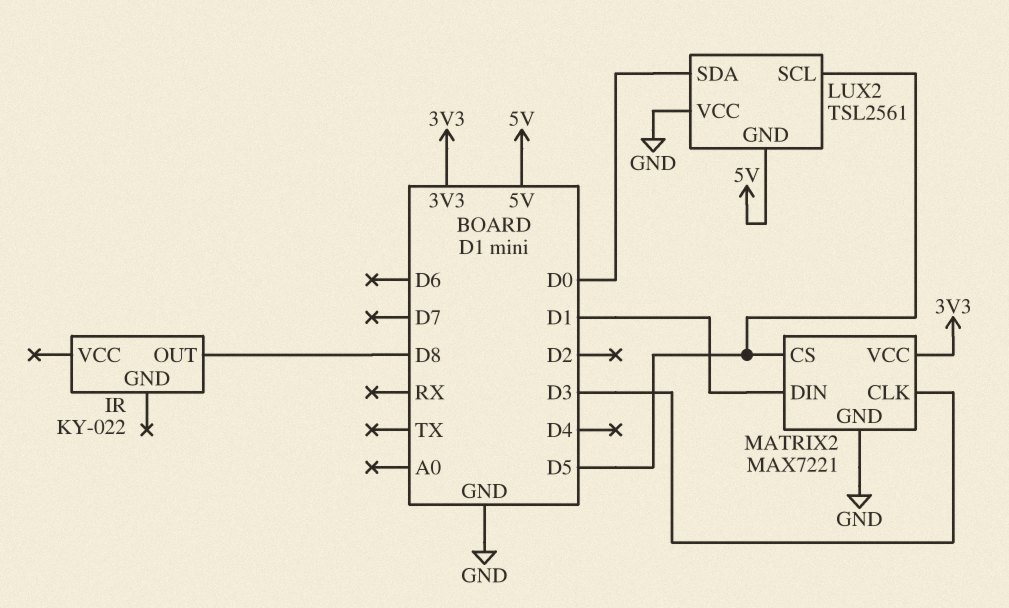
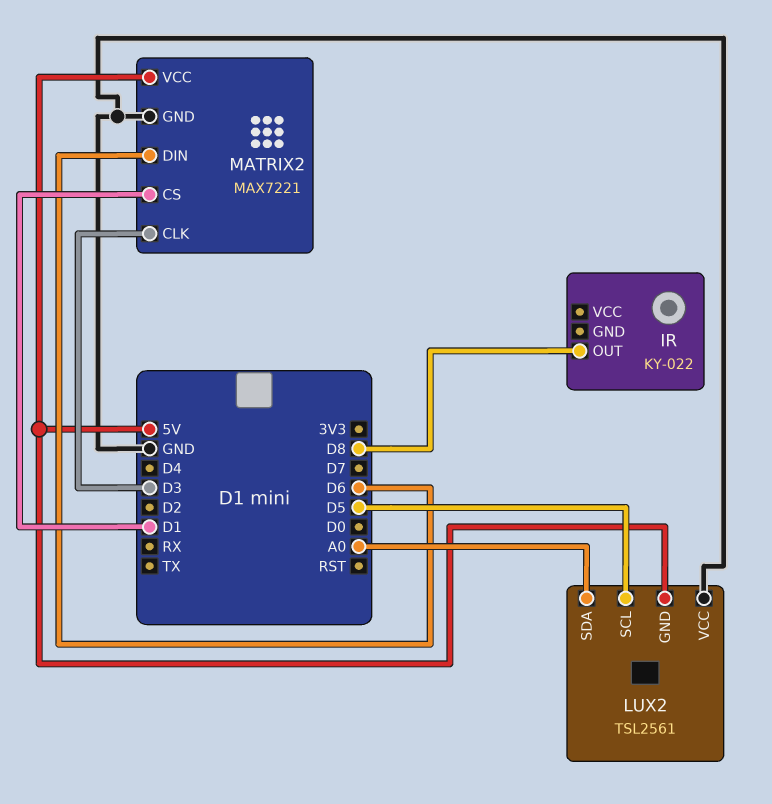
LUX2 pin SDA: D0 -> A0
MATRIX2 pin CS: D5 -> D1
MATRIX2 pin DIN: D1 -> D6
MATRIX2 pin VCC: 3V3 -> 5V

